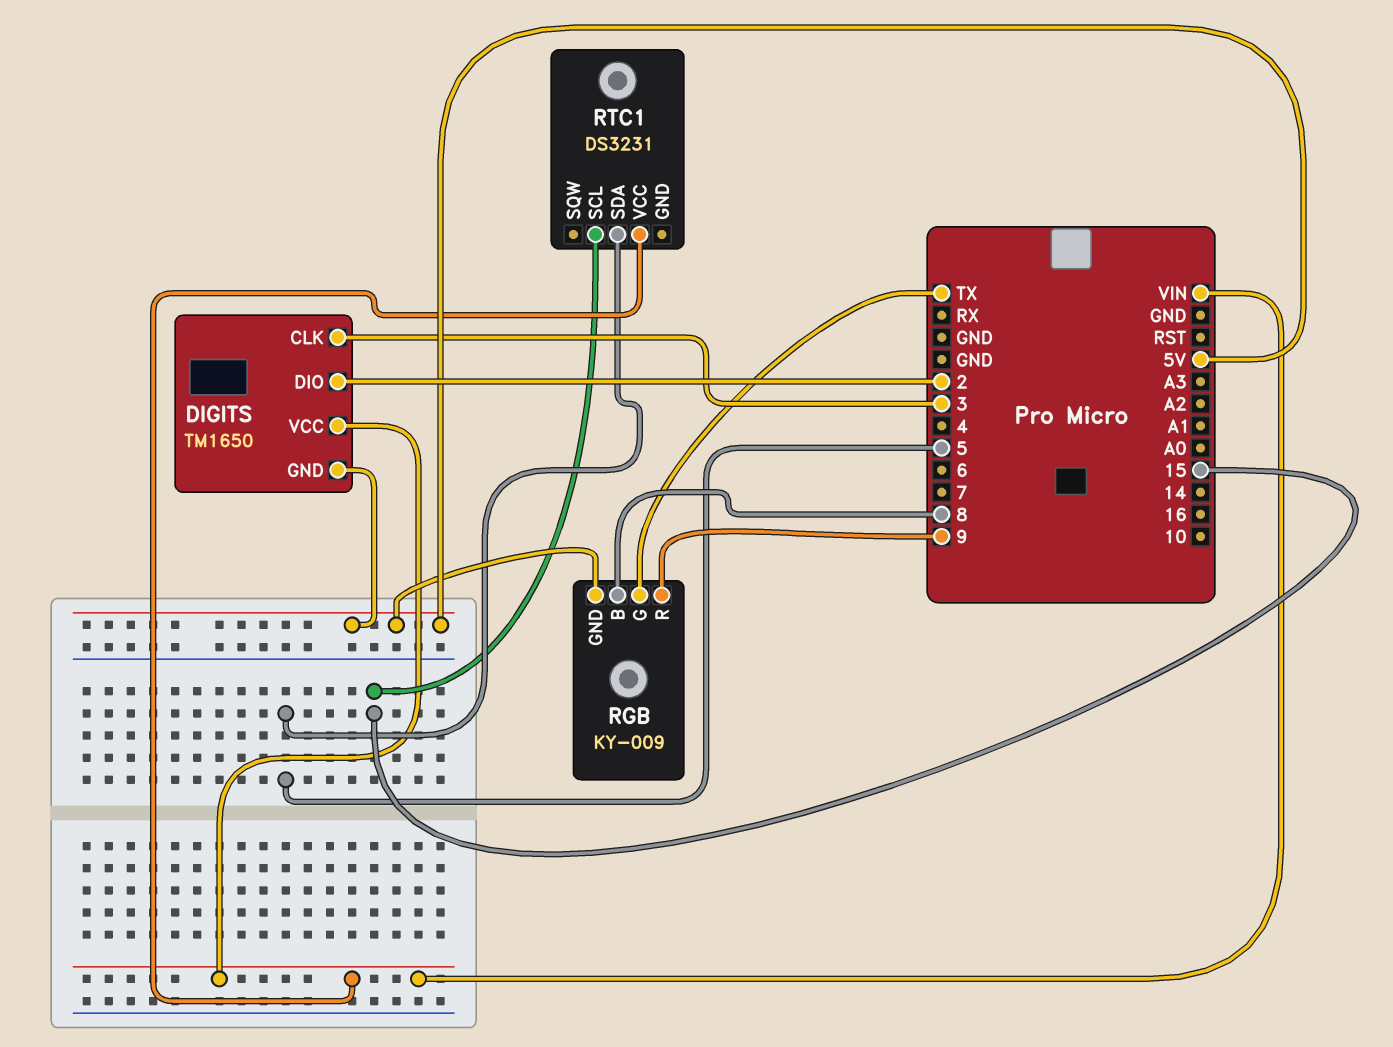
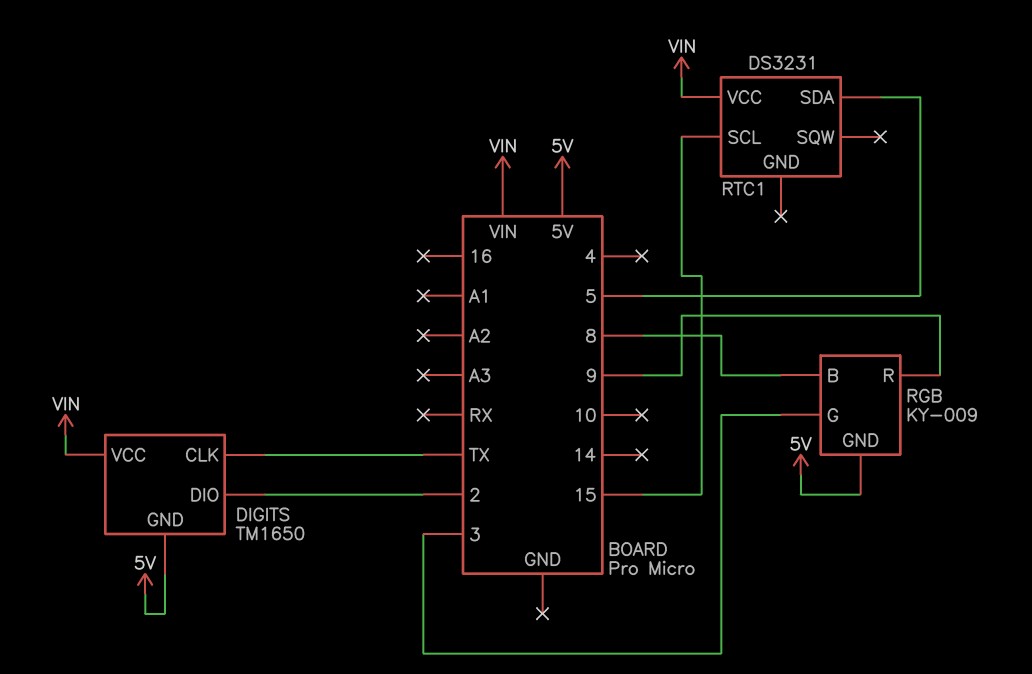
DIGITS pin CLK: 3 -> TX
RGB pin G: TX -> 3

